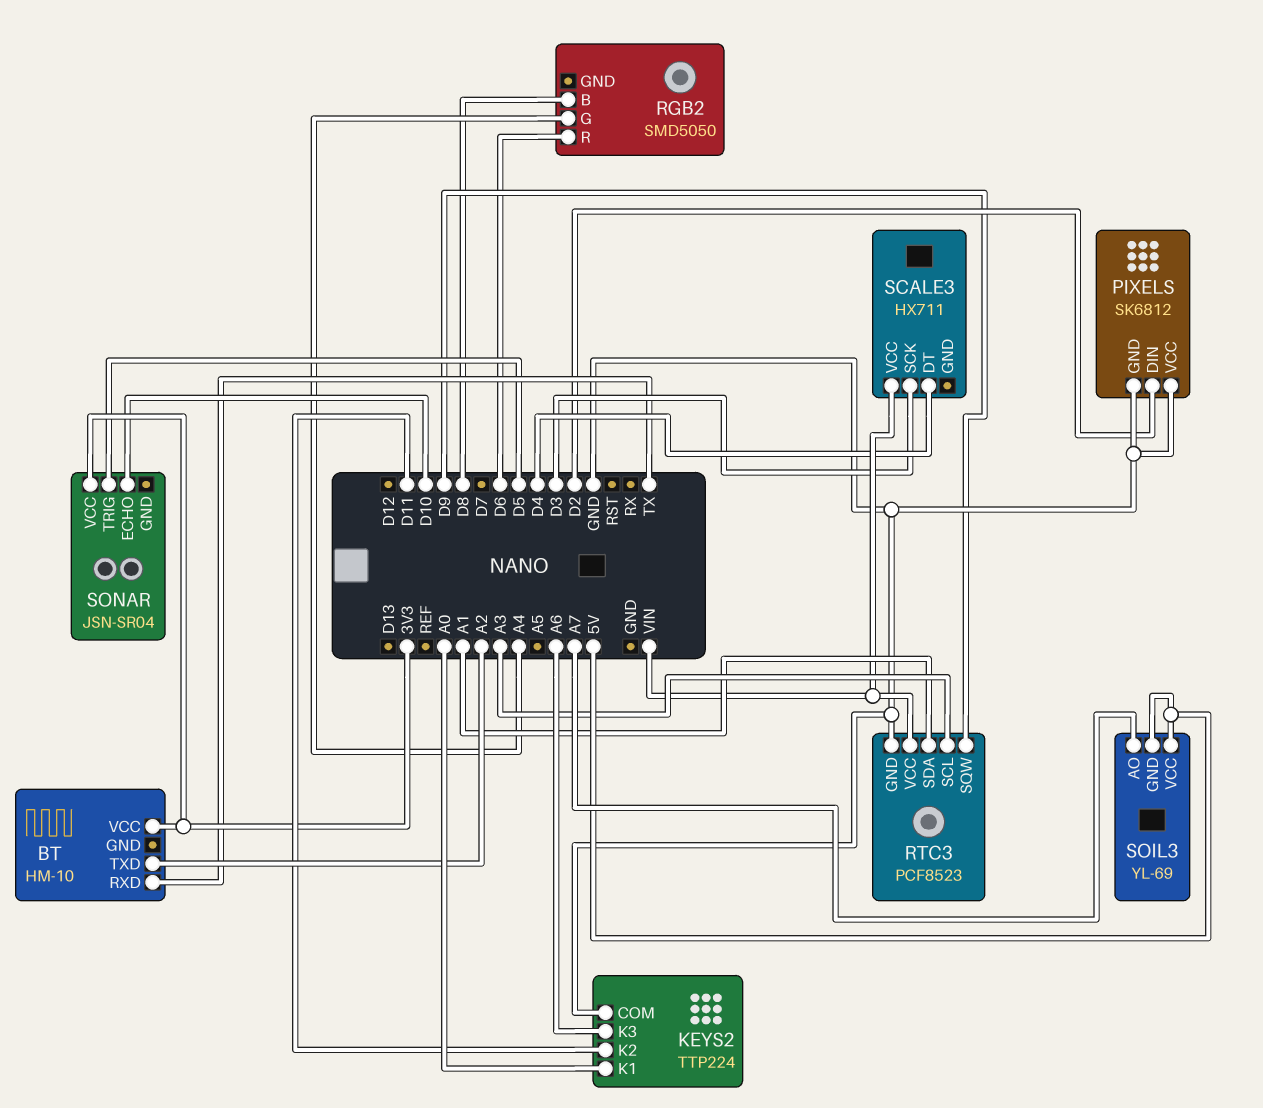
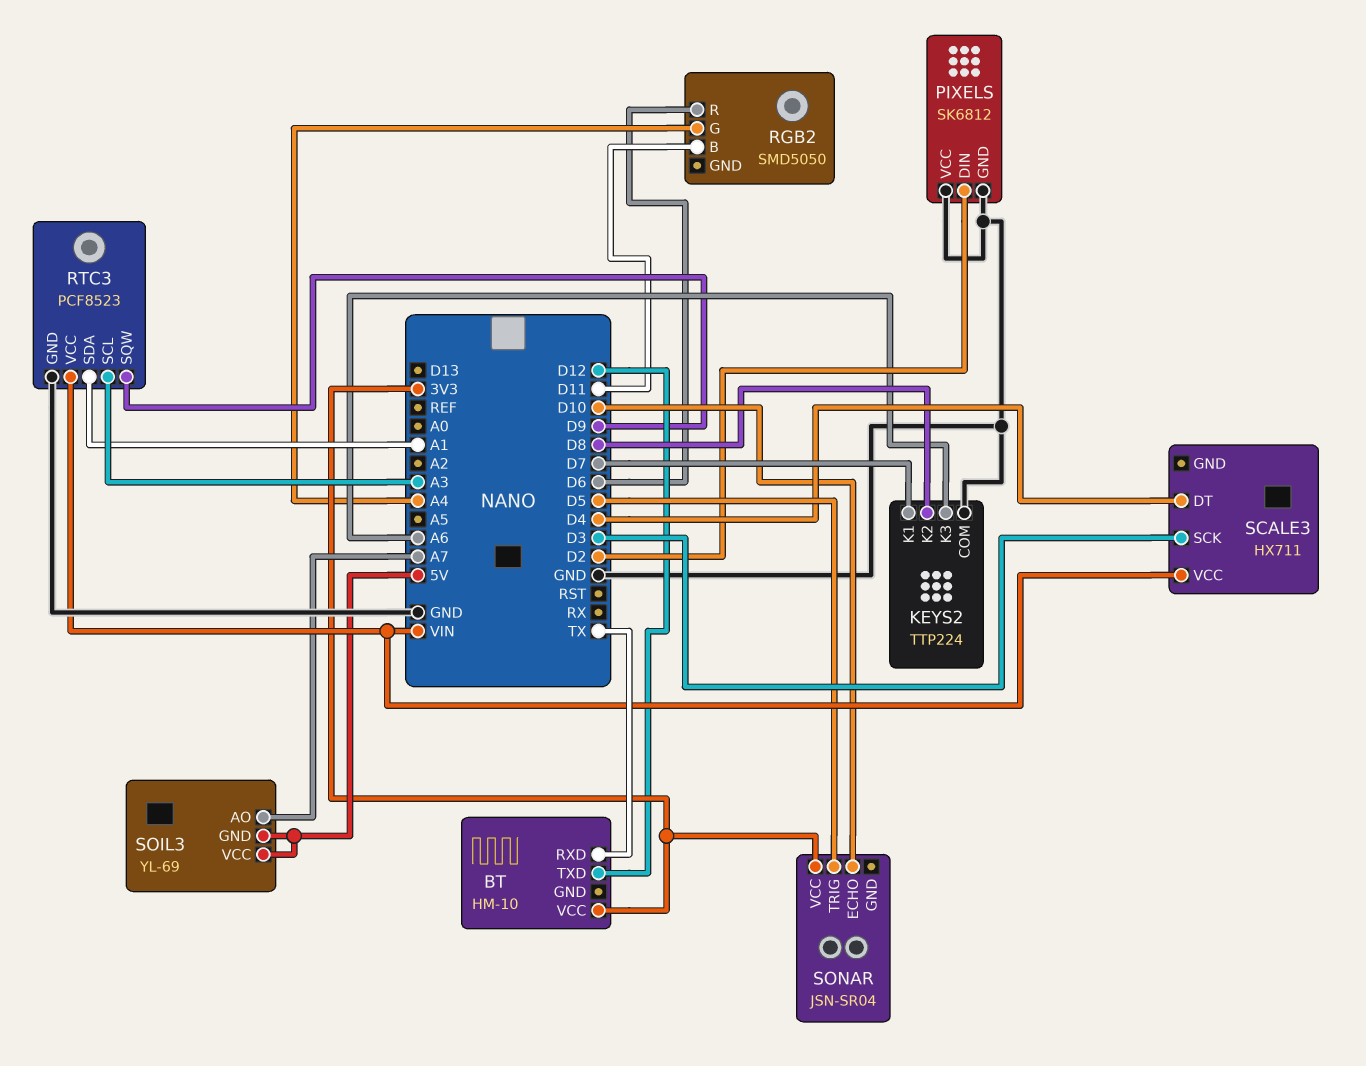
BT pin TXD: A2 -> D12
KEYS2 pin K1: A0 -> D7
KEYS2 pin K2: D11 -> D8
RGB2 pin B: D8 -> D11

